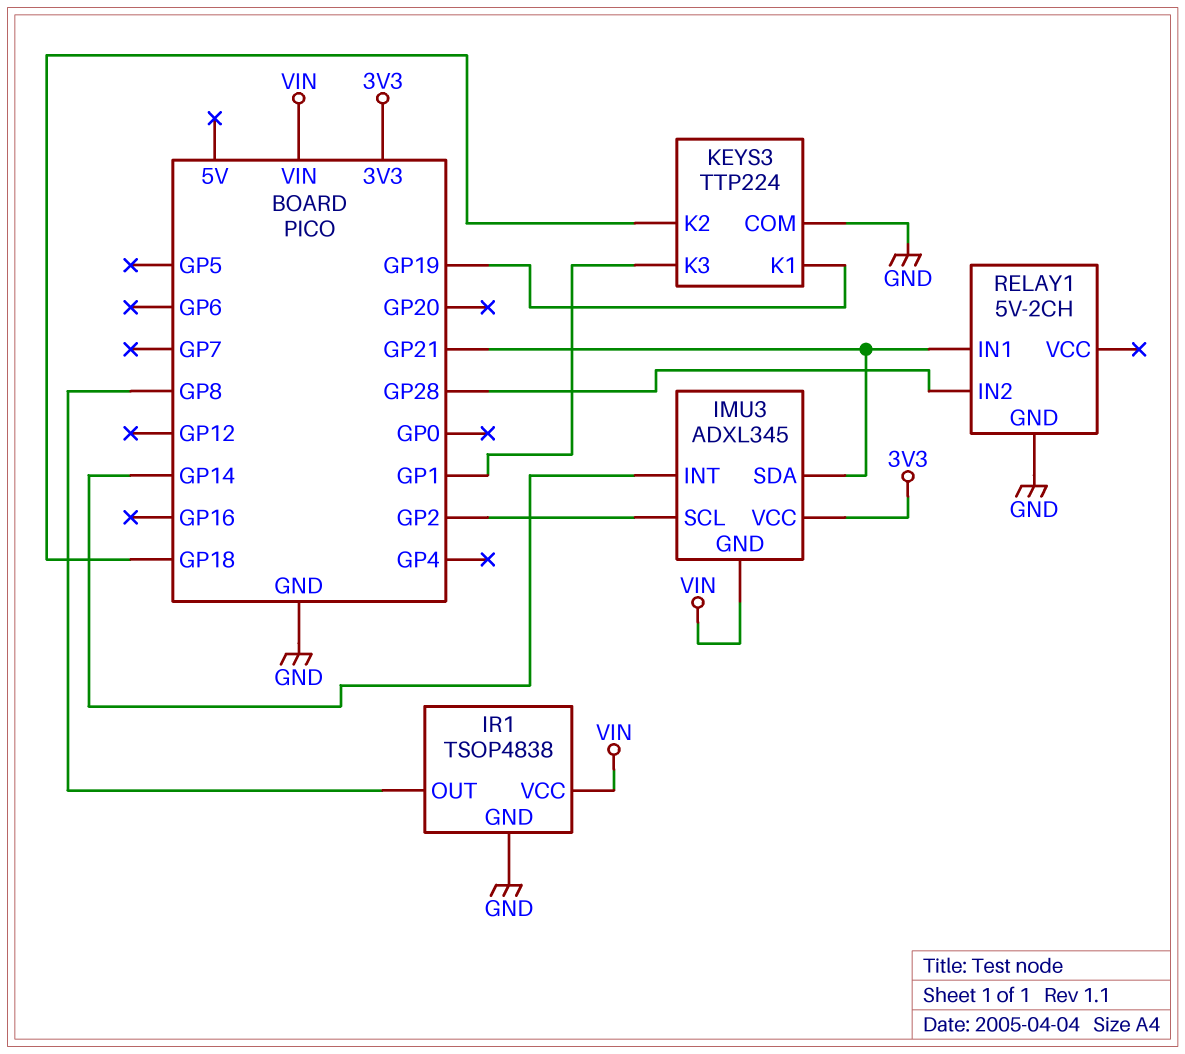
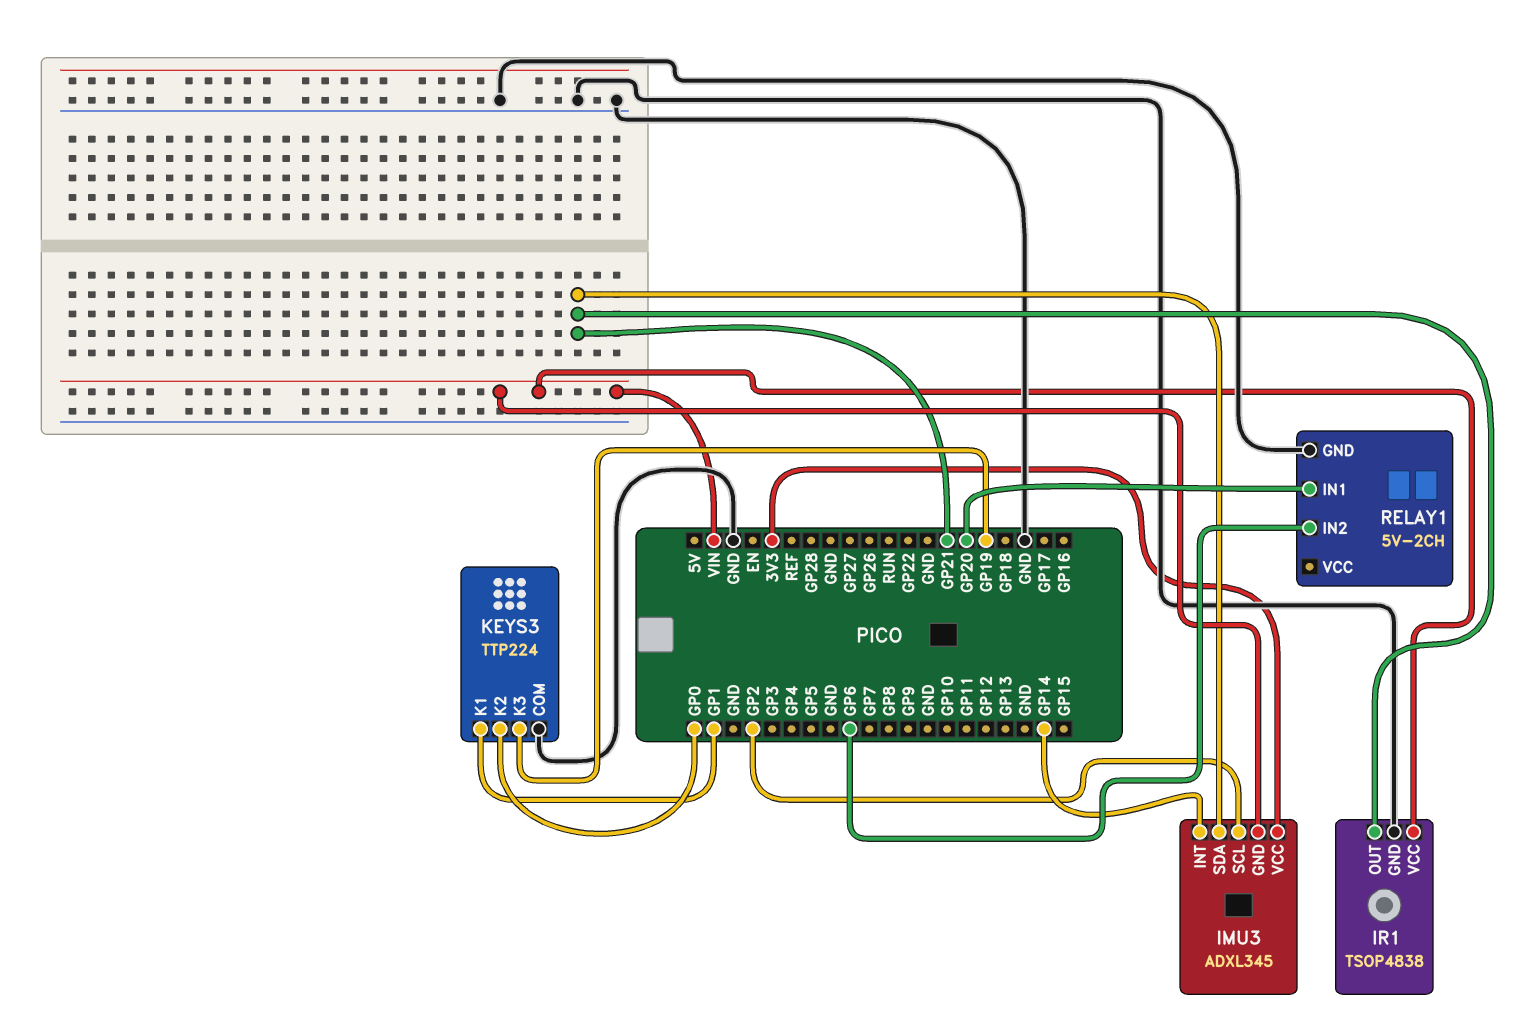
IR1 pin OUT: GP8 -> GP21
KEYS3 pin K1: GP19 -> GP1
KEYS3 pin K2: GP18 -> GP0
KEYS3 pin K3: GP1 -> GP19
RELAY1 pin IN1: GP21 -> GP20
RELAY1 pin IN2: GP28 -> GP6

